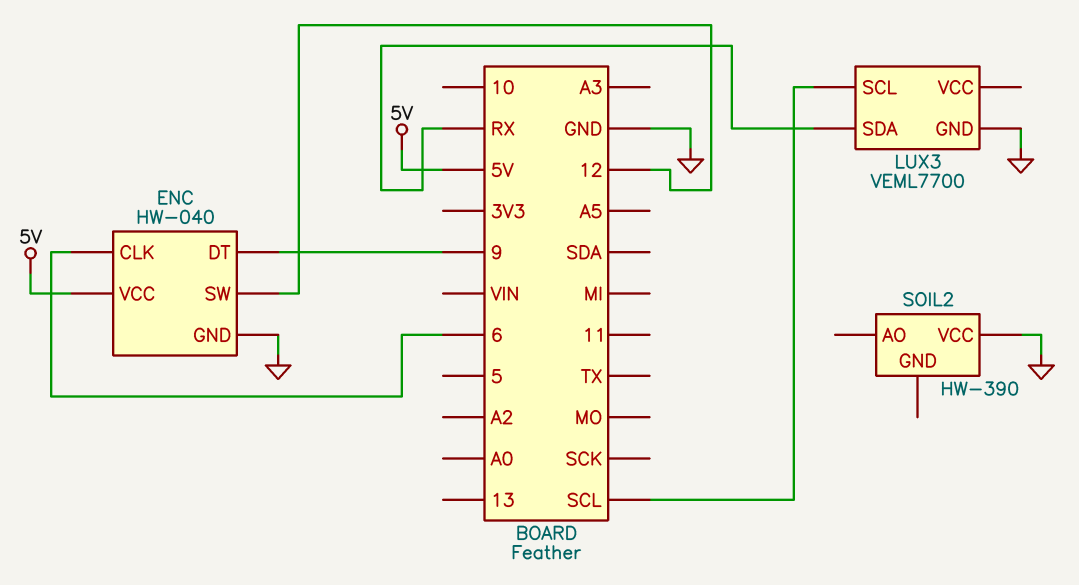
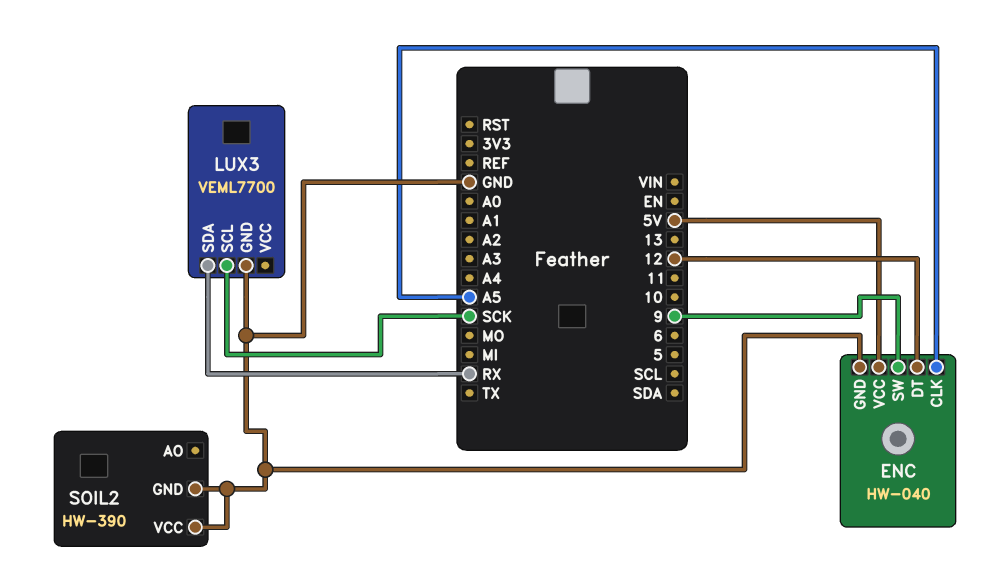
ENC pin CLK: 6 -> A5
ENC pin DT: 9 -> 12
ENC pin SW: 12 -> 9
LUX3 pin SCL: SCL -> SCK
SOIL2 pin GND: none -> GND

